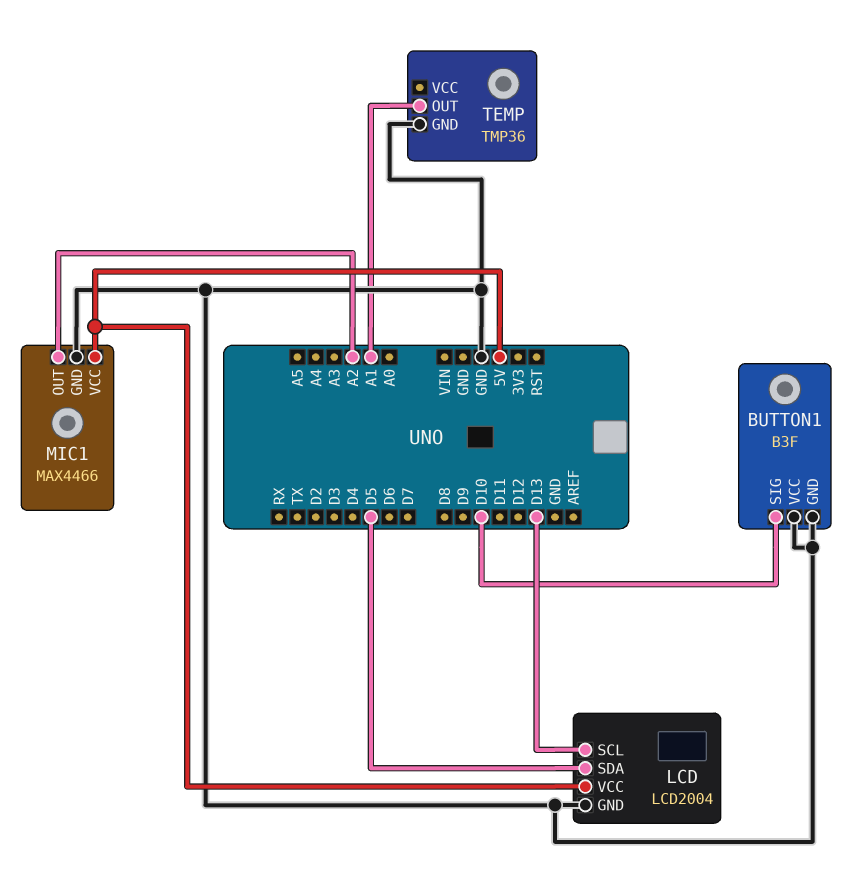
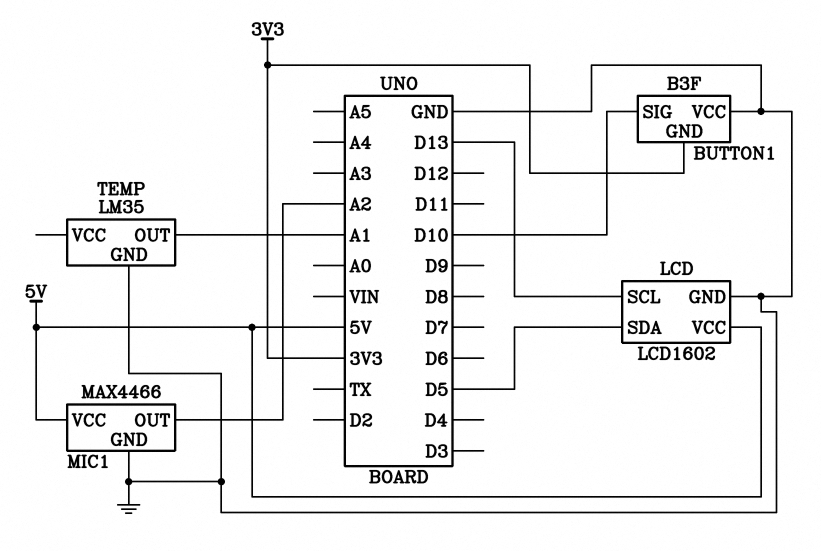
BUTTON1 pin GND: GND -> 3V3
LCD: LCD2004 -> LCD1602
TEMP: TMP36 -> LM35

